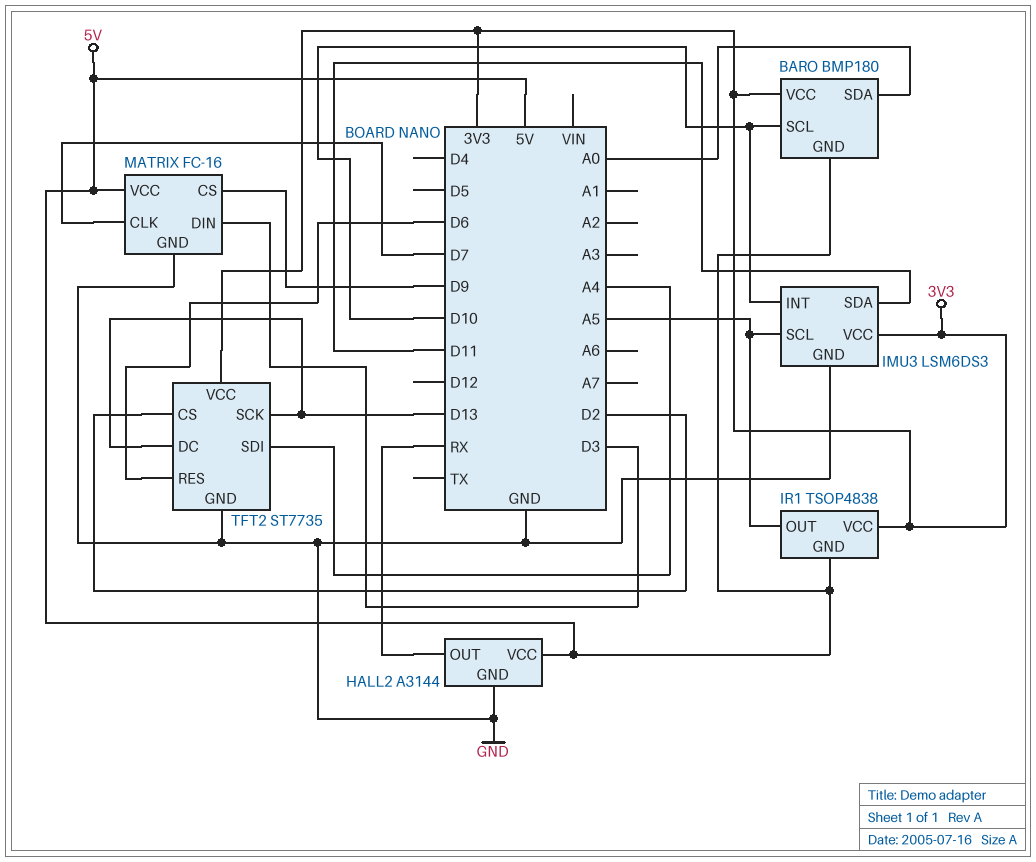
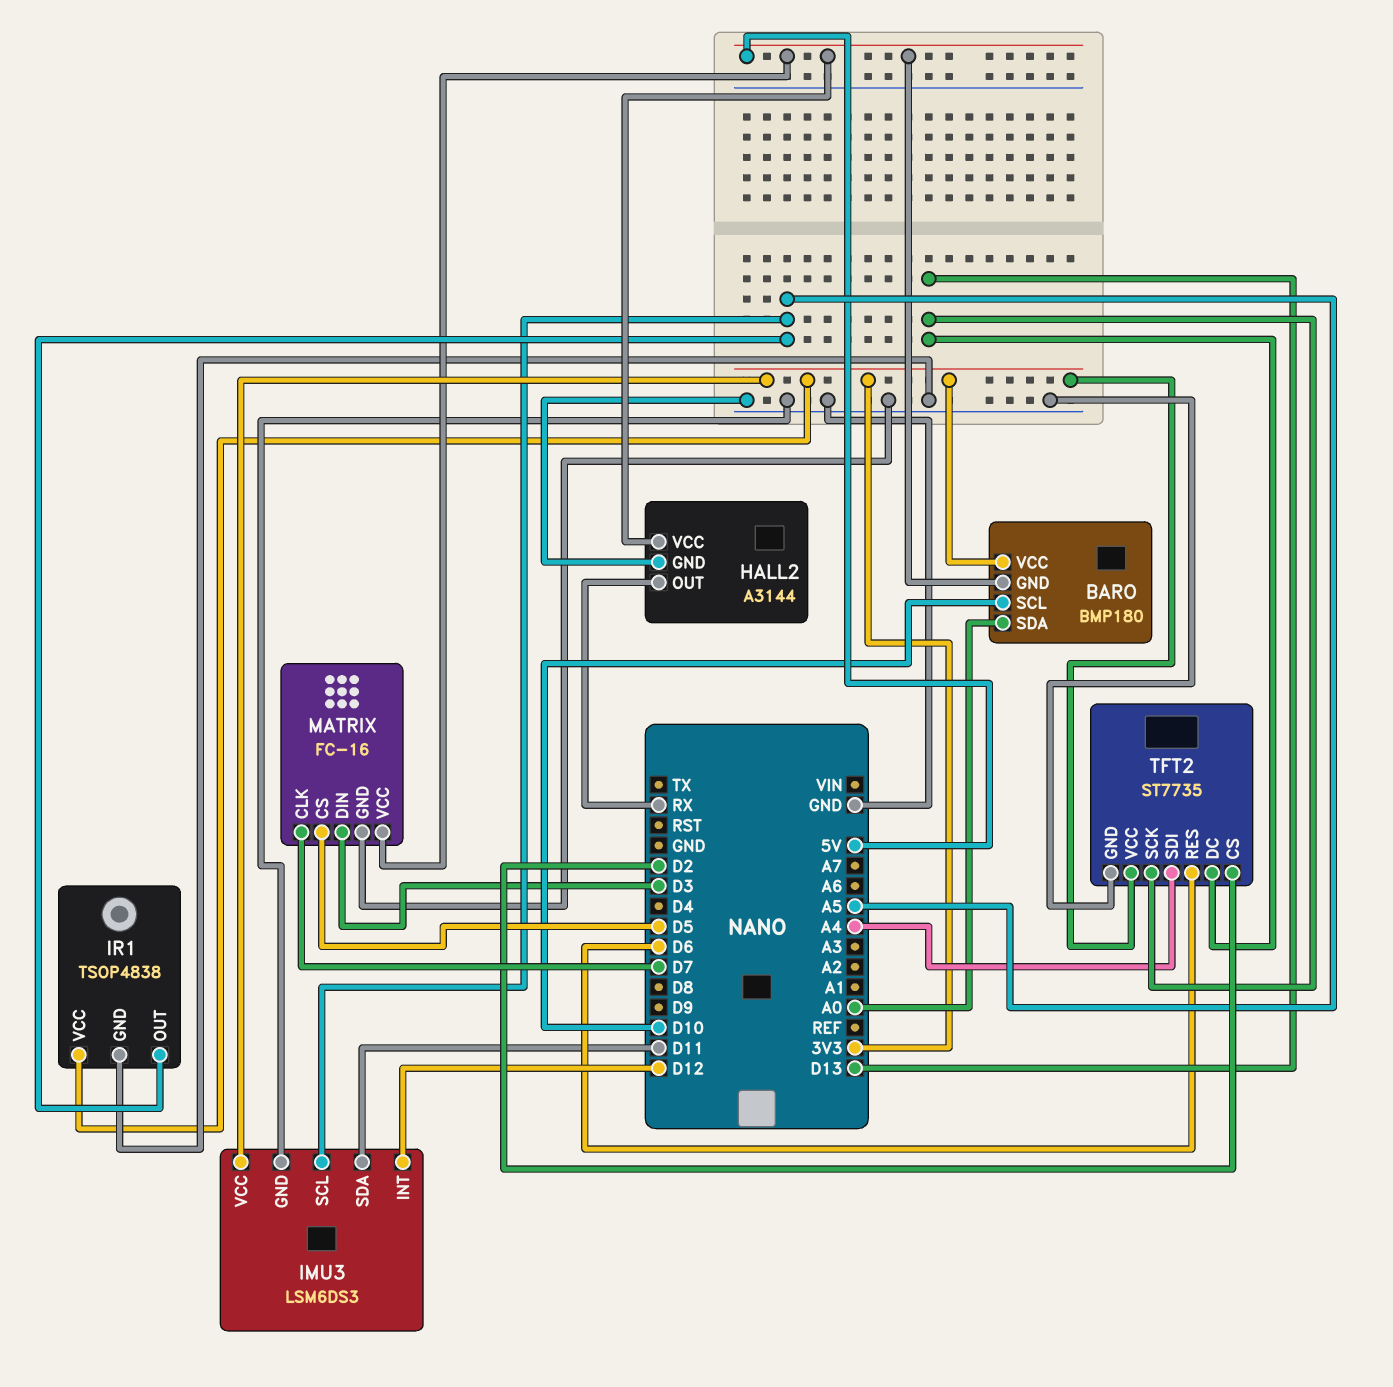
IMU3 pin INT: D10 -> D12
IR1 pin GND: 5V -> GND
MATRIX pin CS: D9 -> D5

